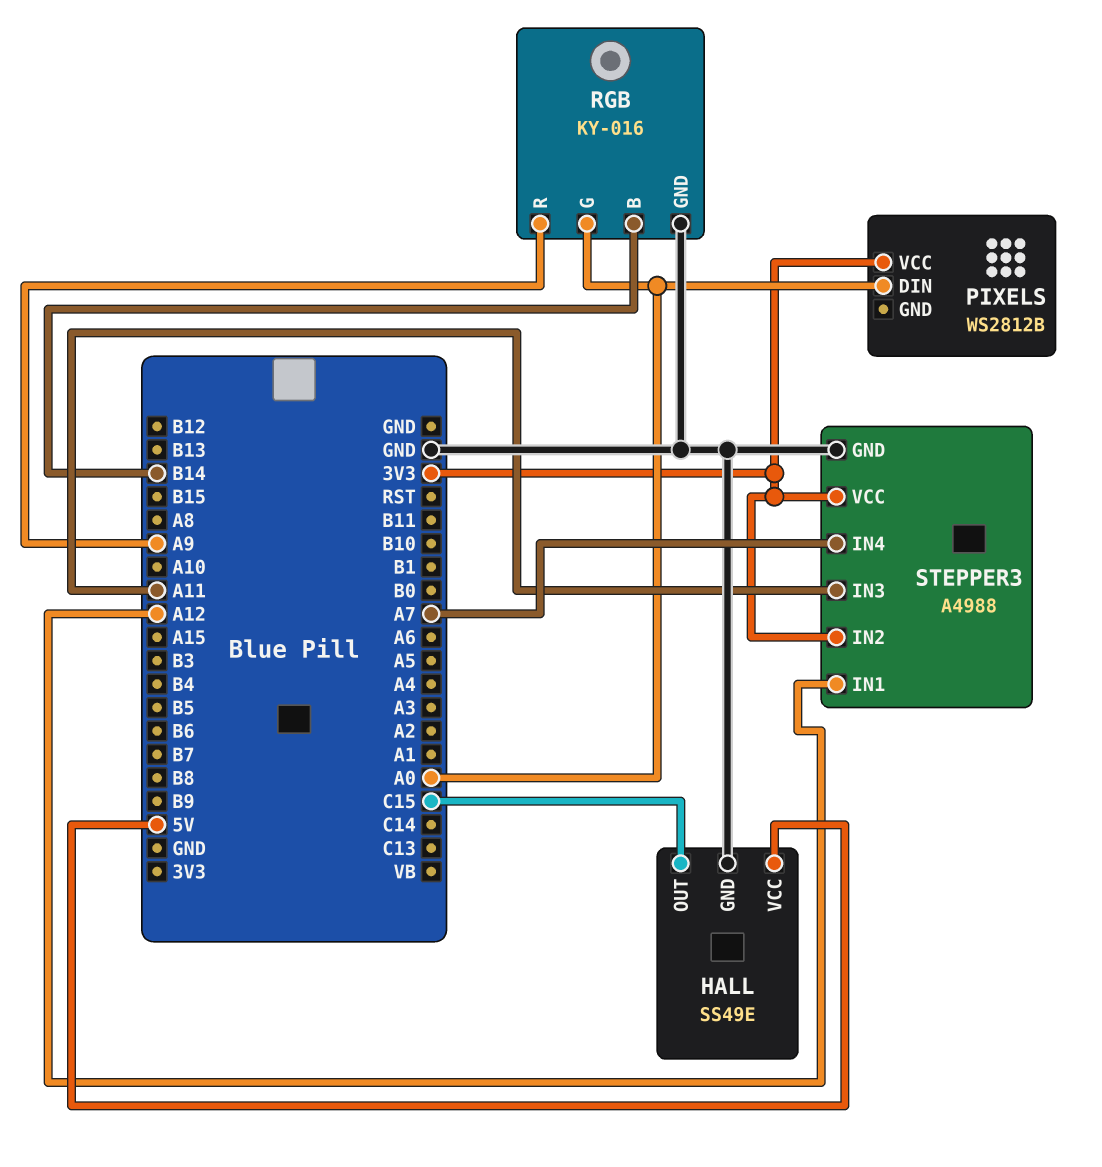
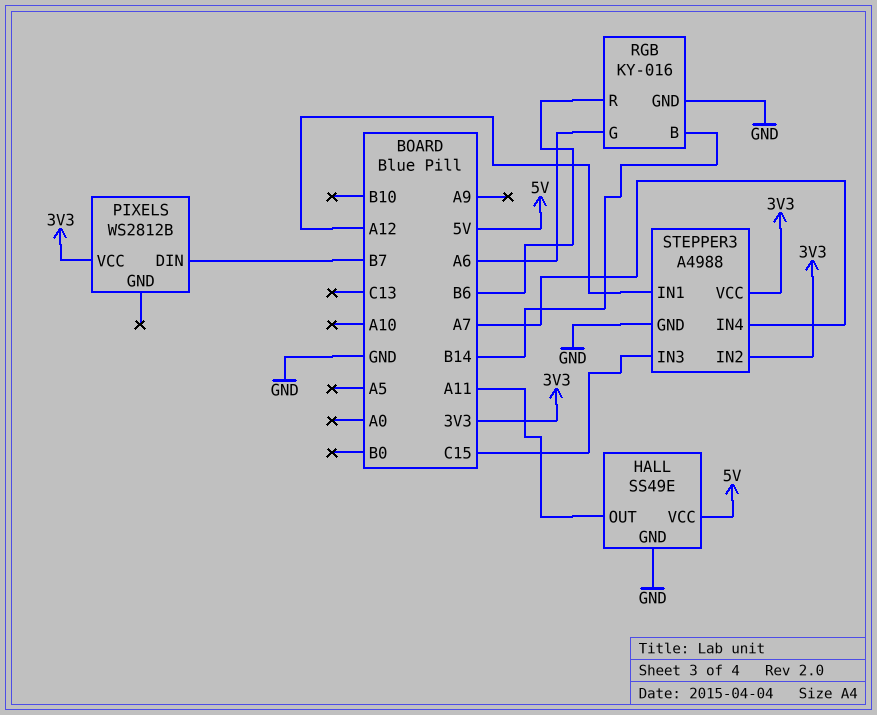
HALL pin OUT: C15 -> A11
PIXELS pin DIN: A0 -> B7
RGB pin G: A0 -> A6
RGB pin R: A9 -> B6
STEPPER3 pin IN3: A11 -> C15

